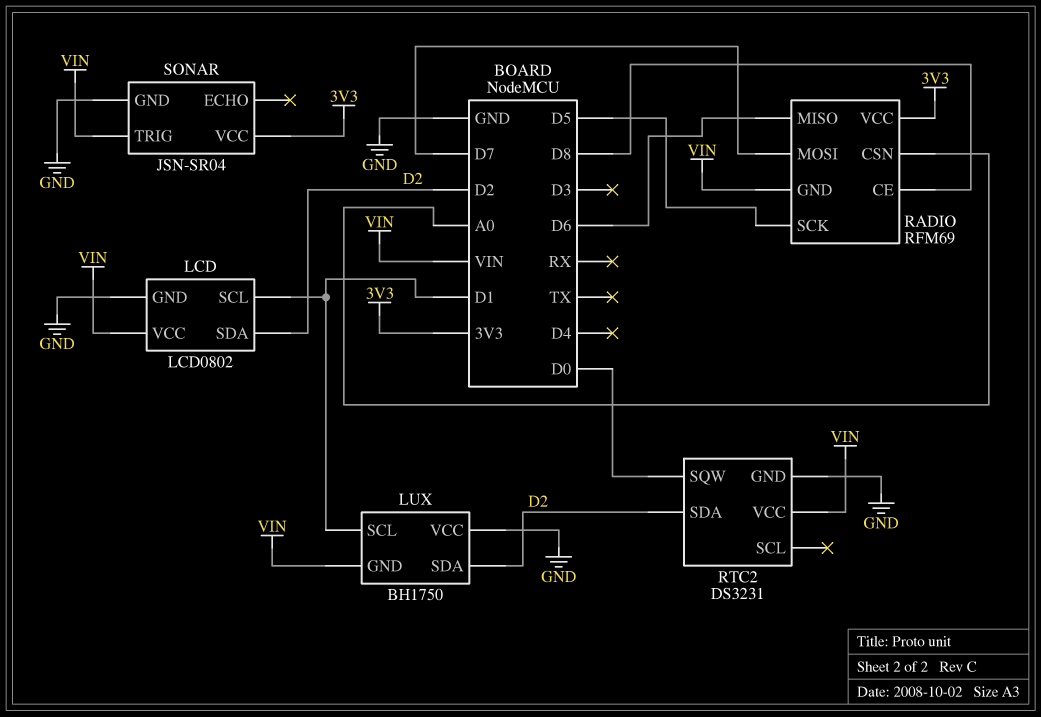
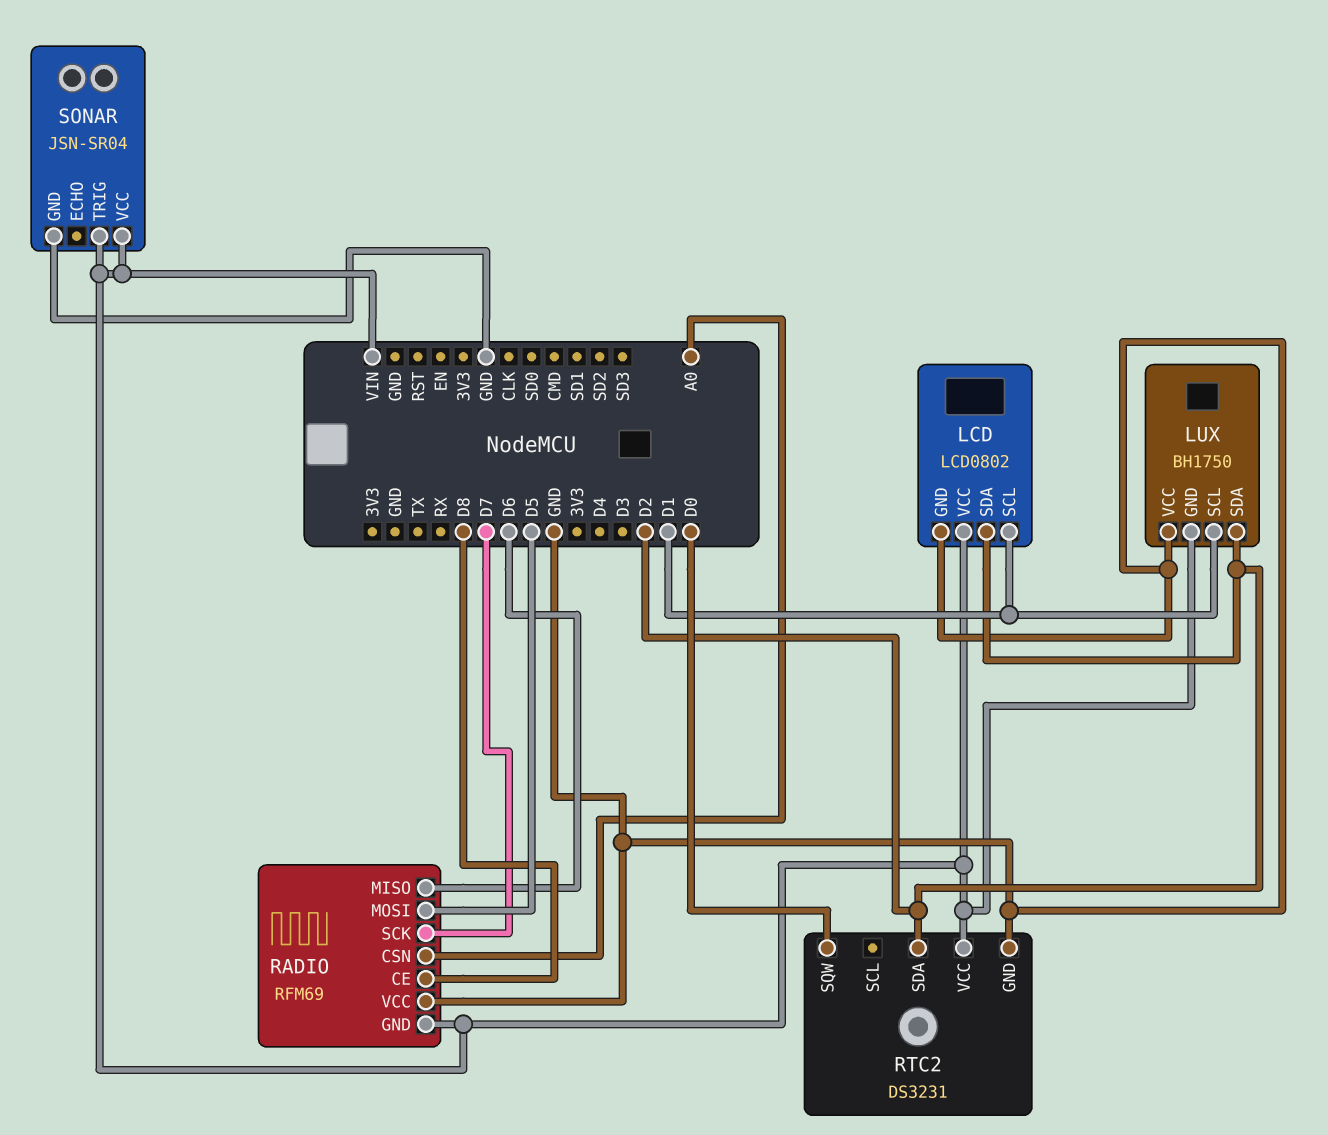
RADIO pin MOSI: D7 -> D5
RADIO pin SCK: D5 -> D7
RADIO pin VCC: 3V3 -> GND
SONAR pin VCC: 3V3 -> VIN

